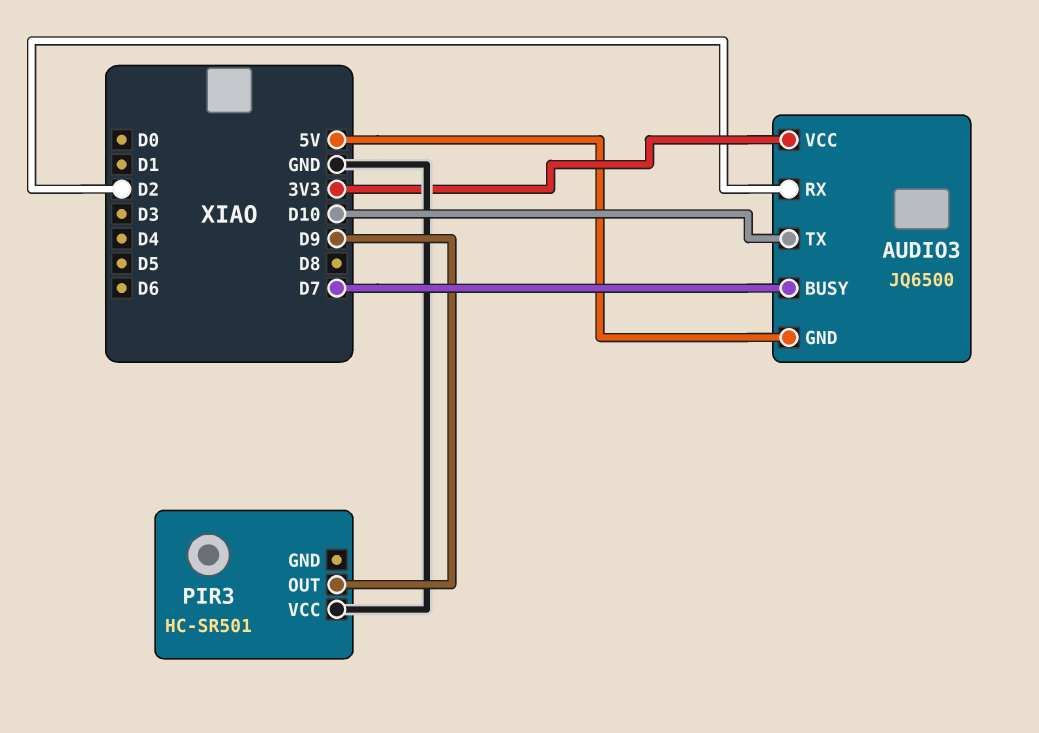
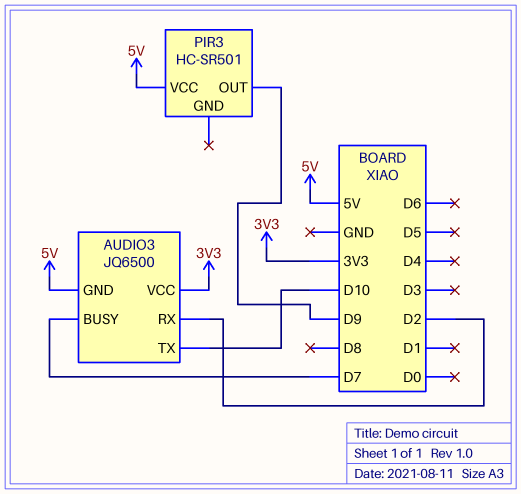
PIR3 pin VCC: GND -> 5V

